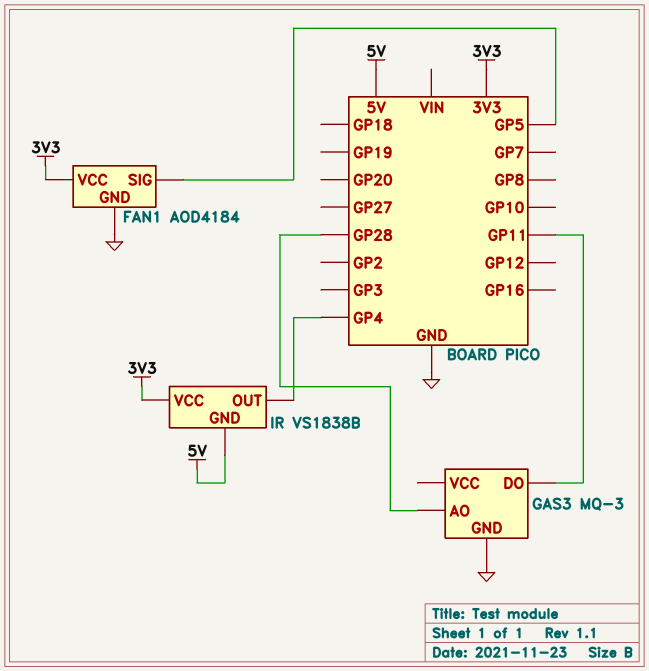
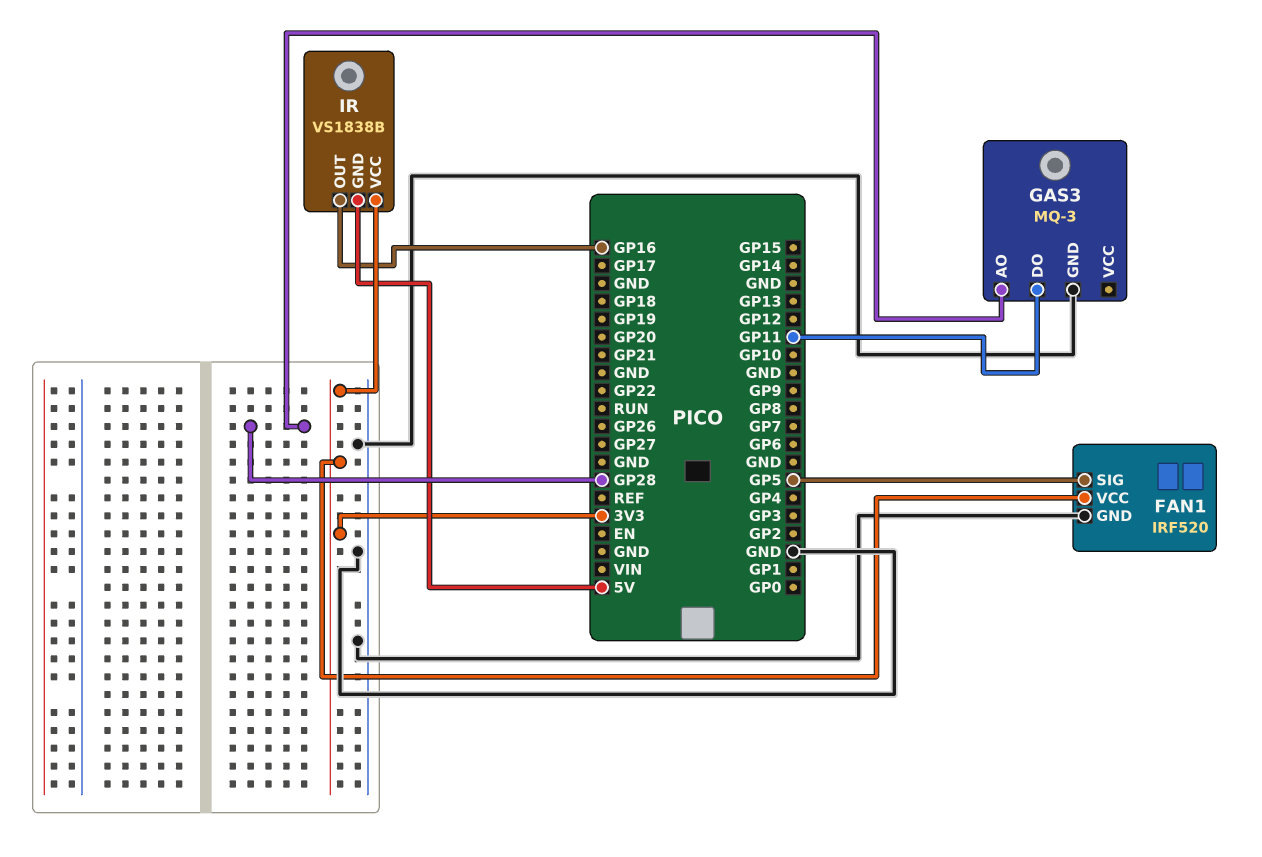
FAN1: AOD4184 -> IRF520
IR pin OUT: GP4 -> GP16

